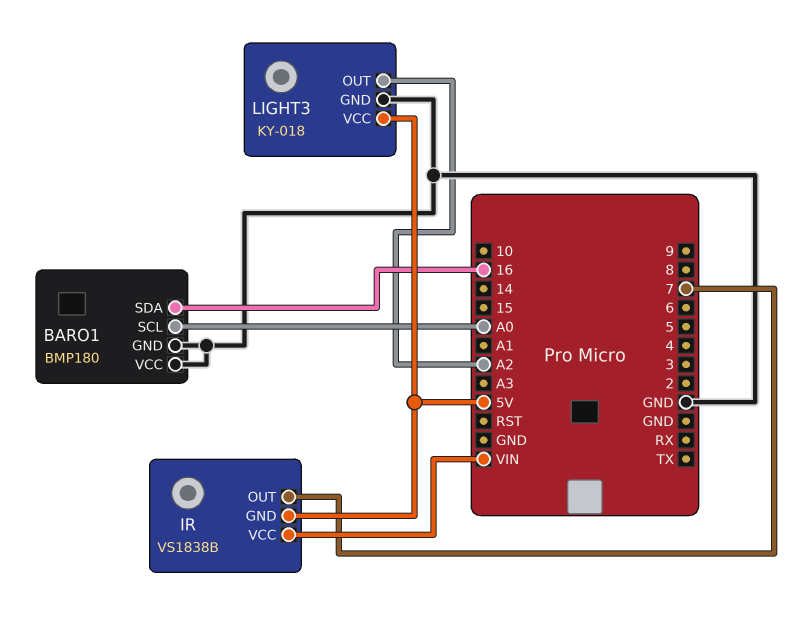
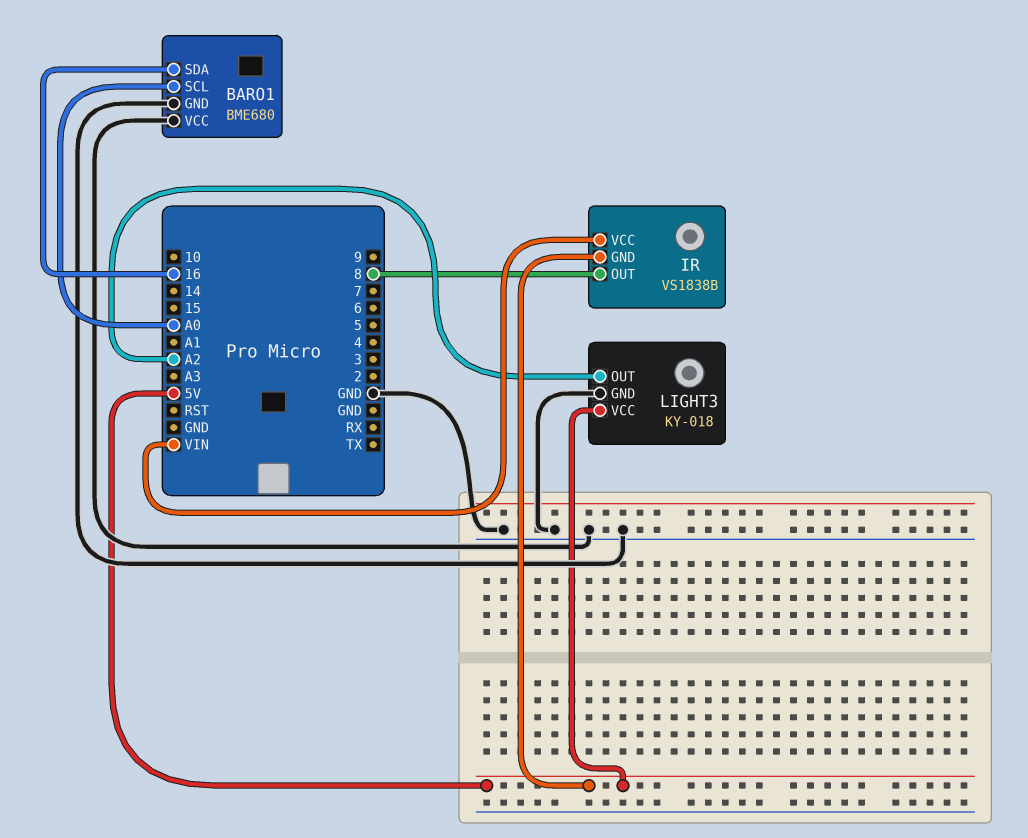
BARO1: BMP180 -> BME680
IR pin OUT: 7 -> 8

